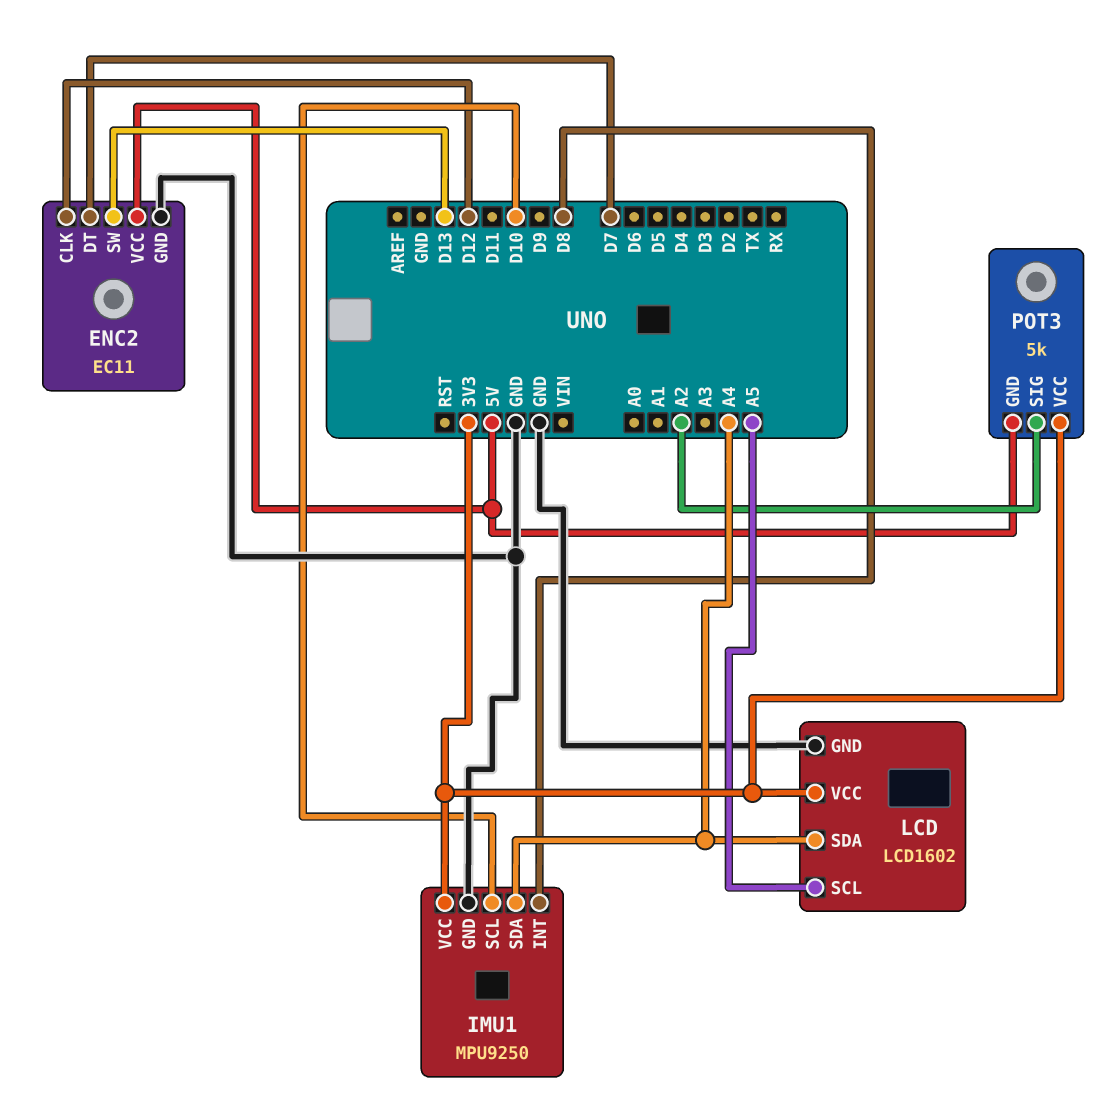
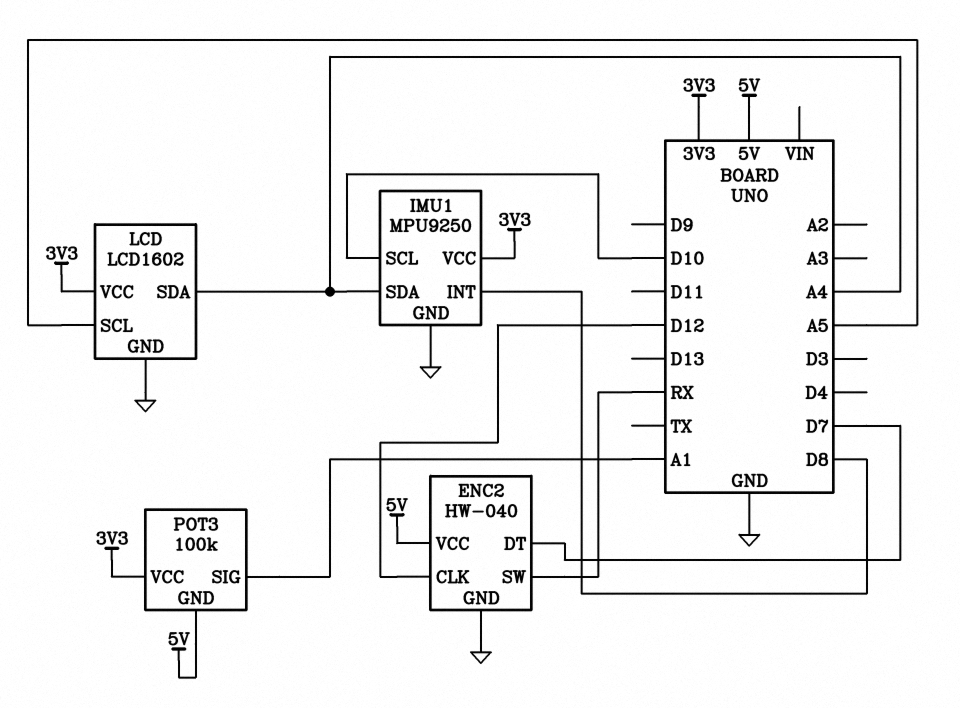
ENC2: EC11 -> HW-040
ENC2 pin SW: D13 -> RX
POT3: 5k -> 100k
POT3 pin SIG: A2 -> A1

